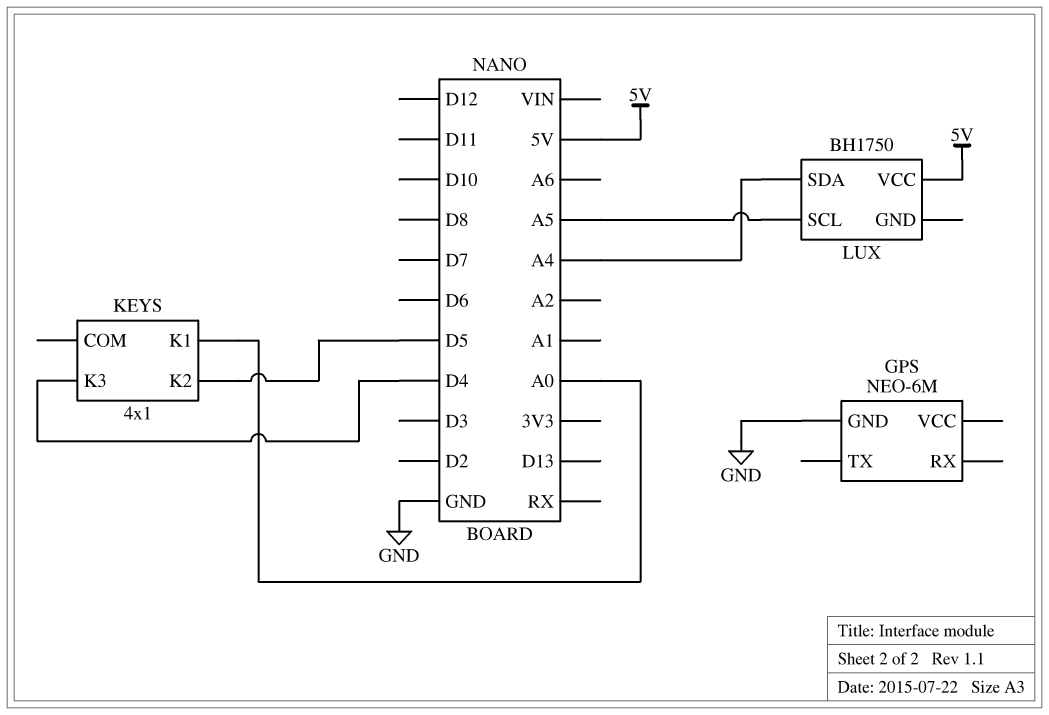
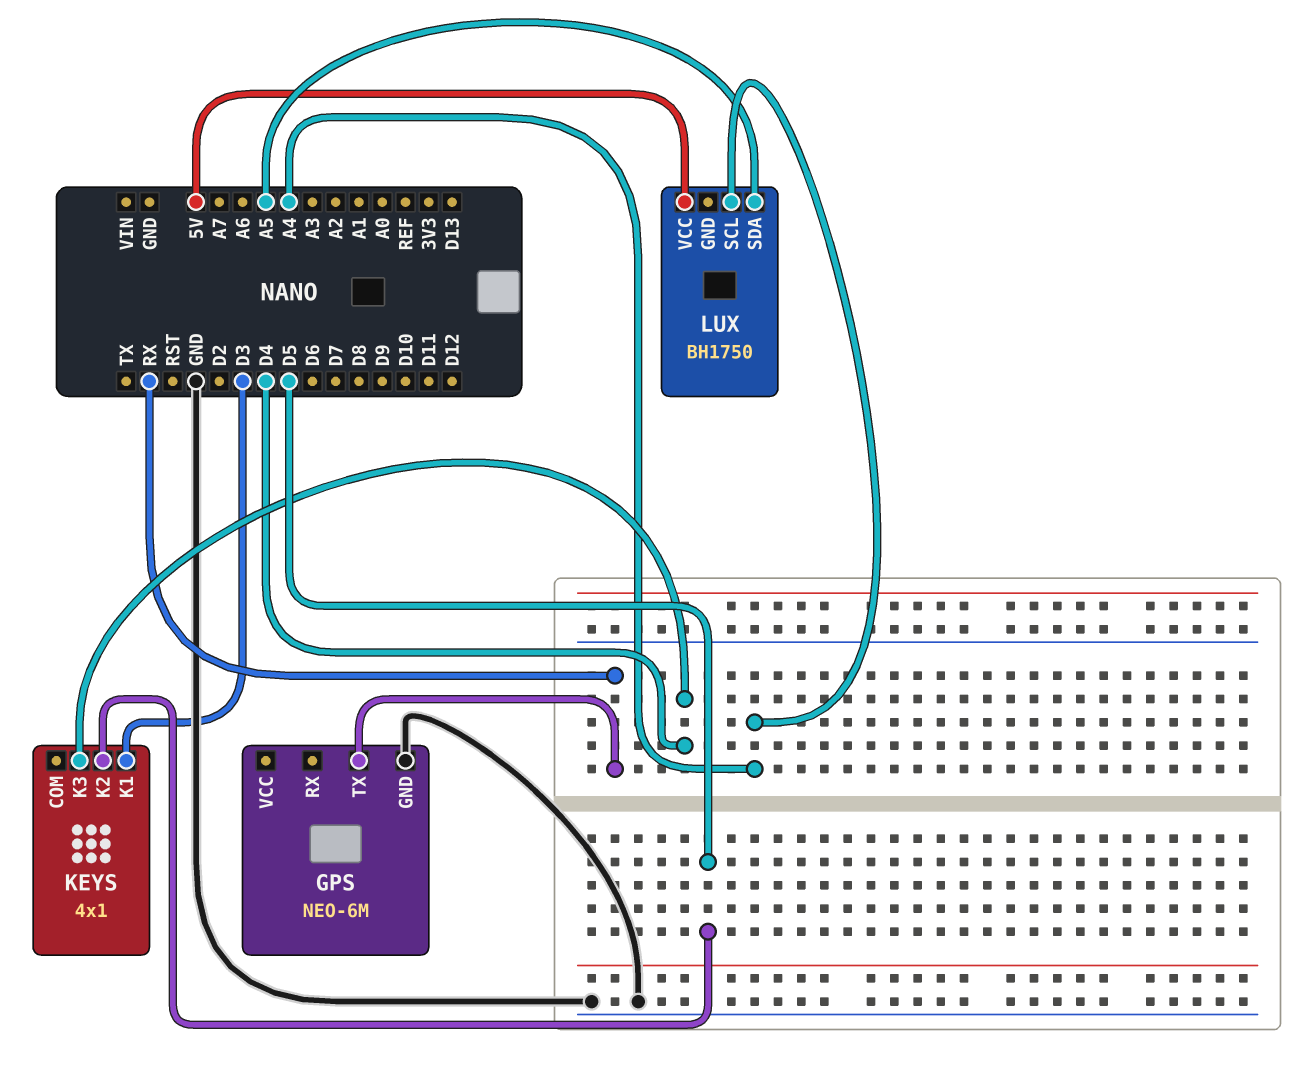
GPS pin TX: none -> RX
KEYS pin K1: A0 -> D3
LUX pin SCL: A5 -> A4
LUX pin SDA: A4 -> A5

